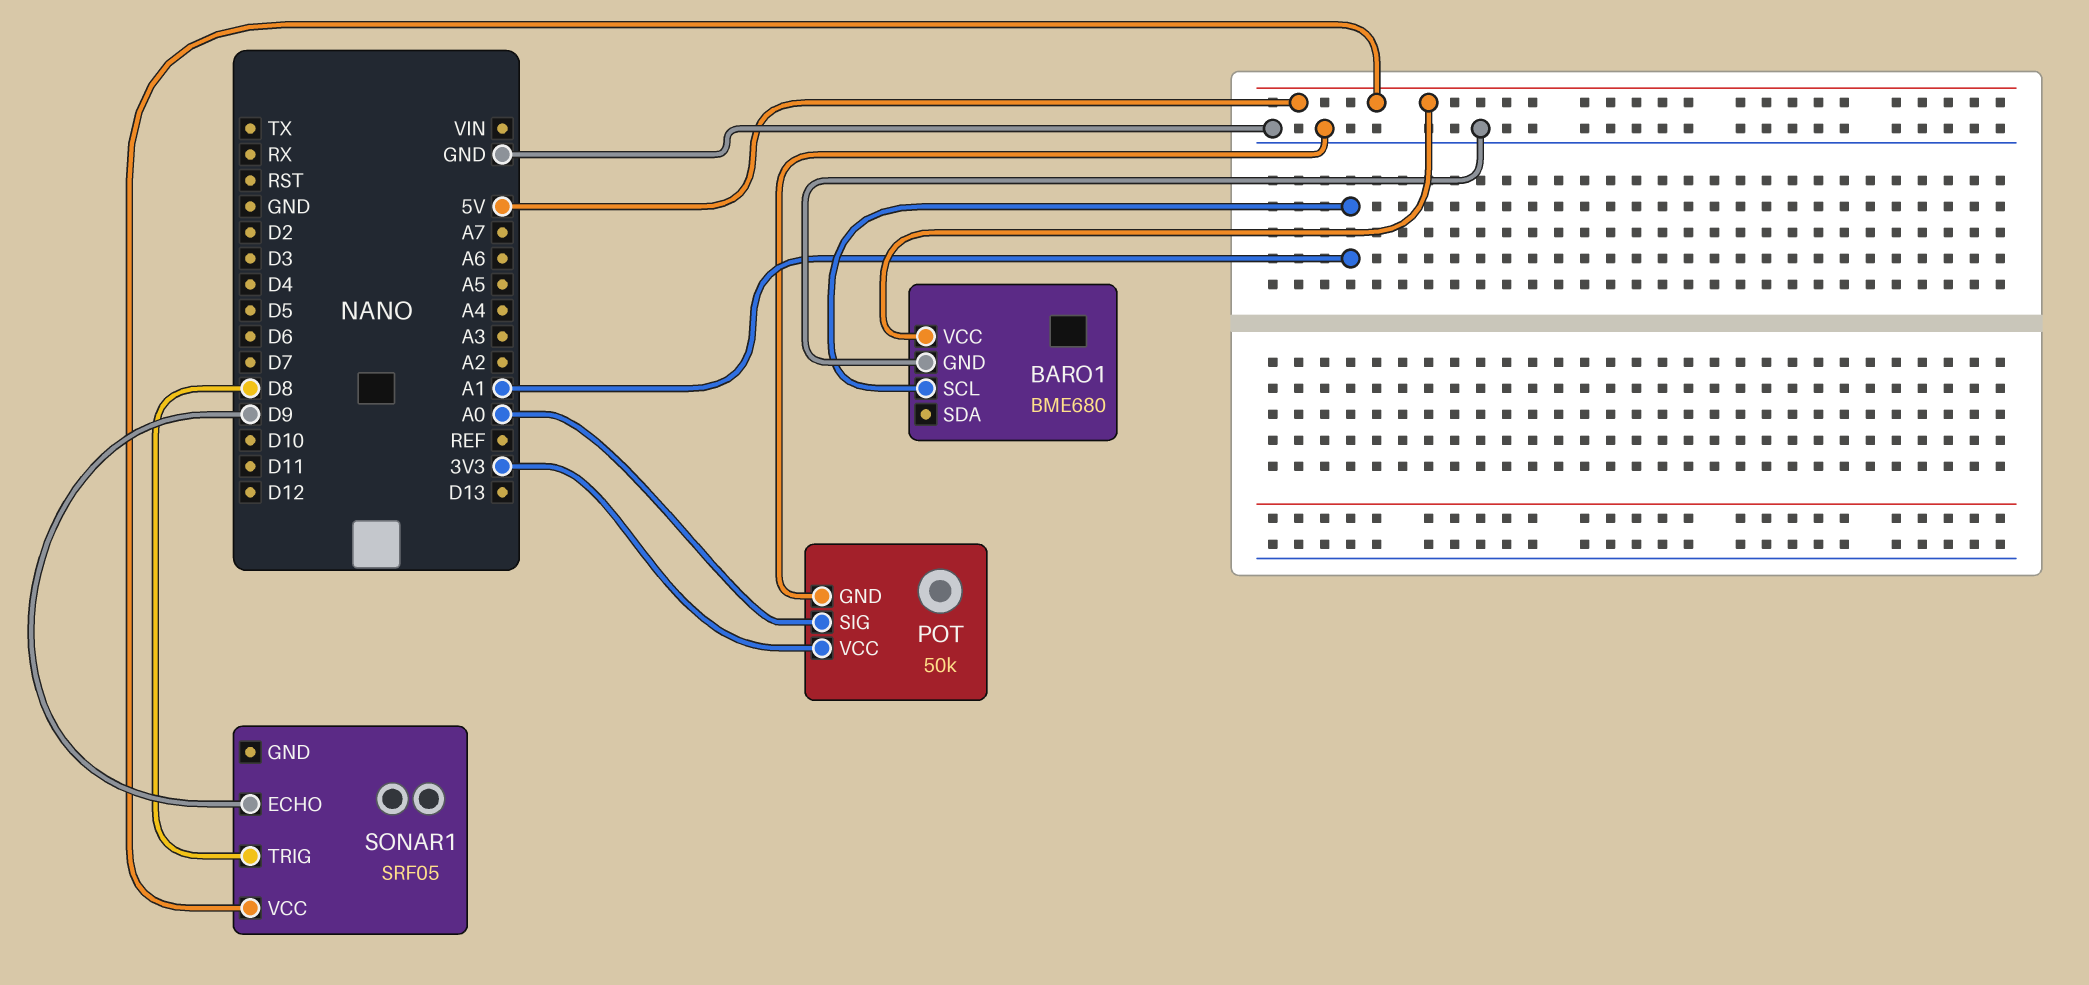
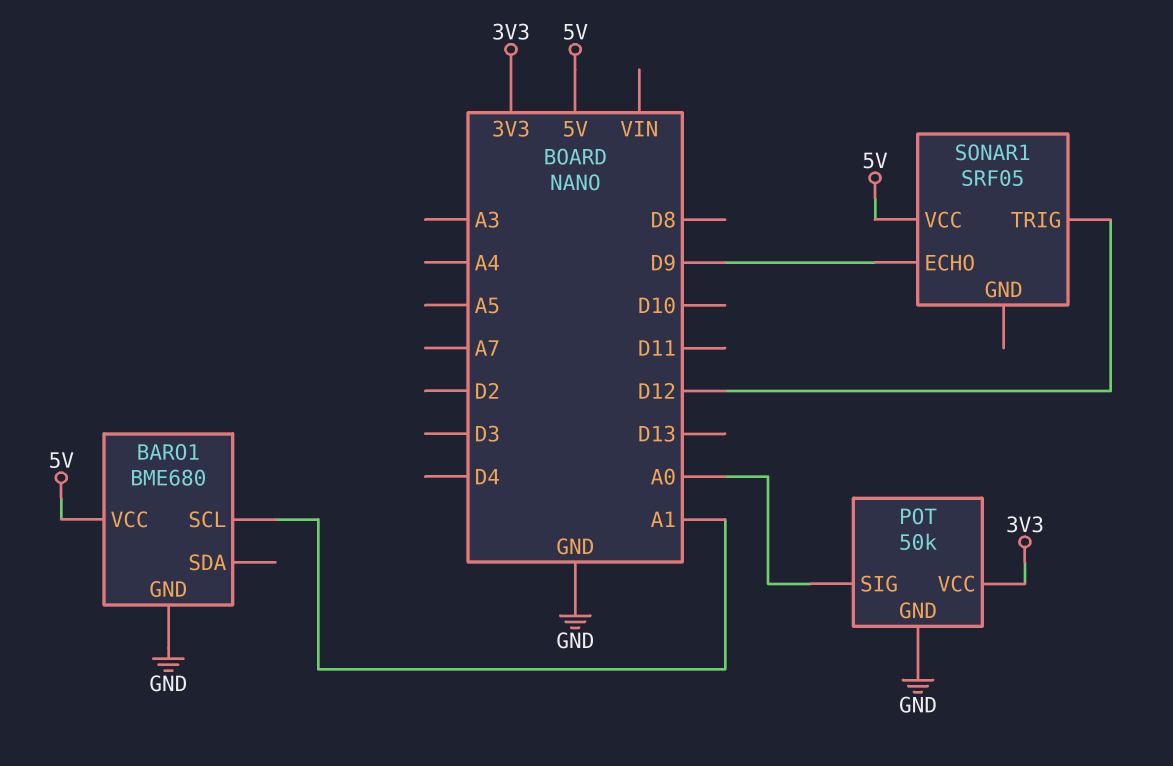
SONAR1 pin TRIG: D8 -> D12

